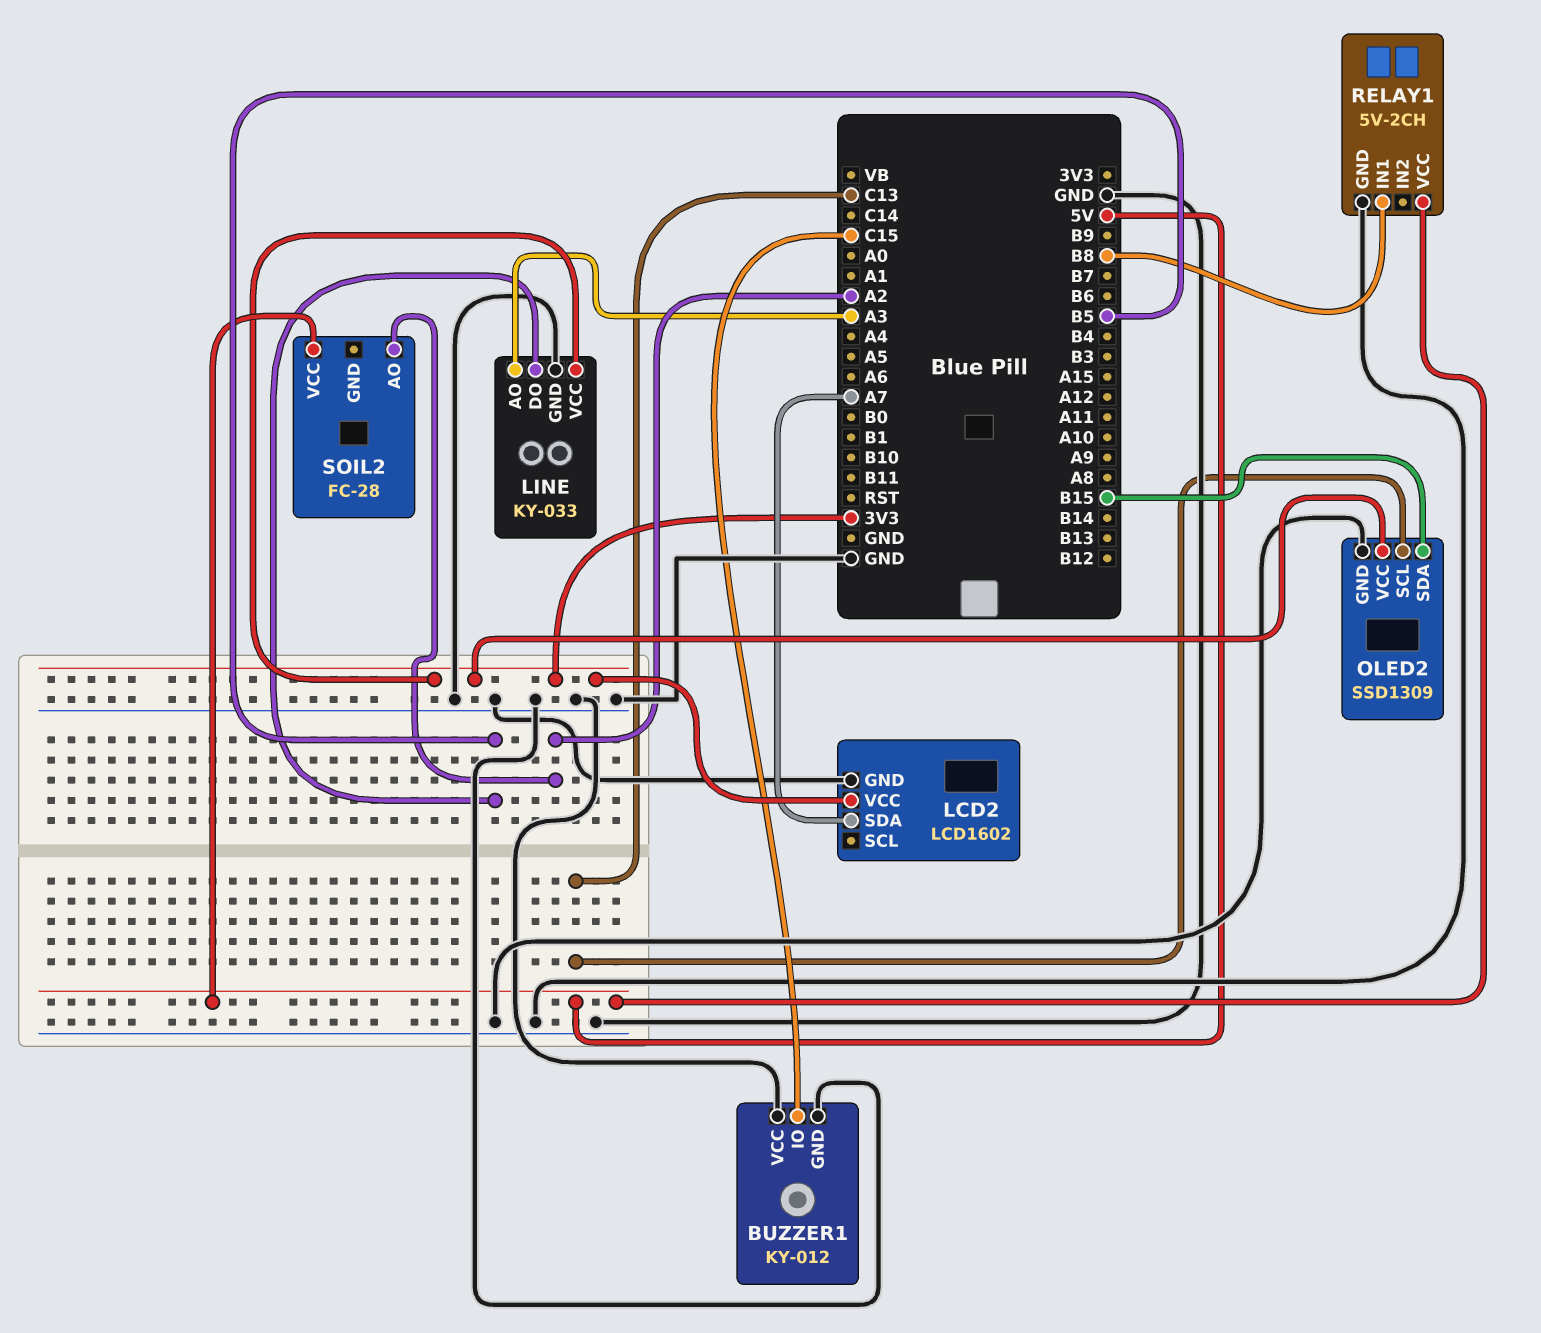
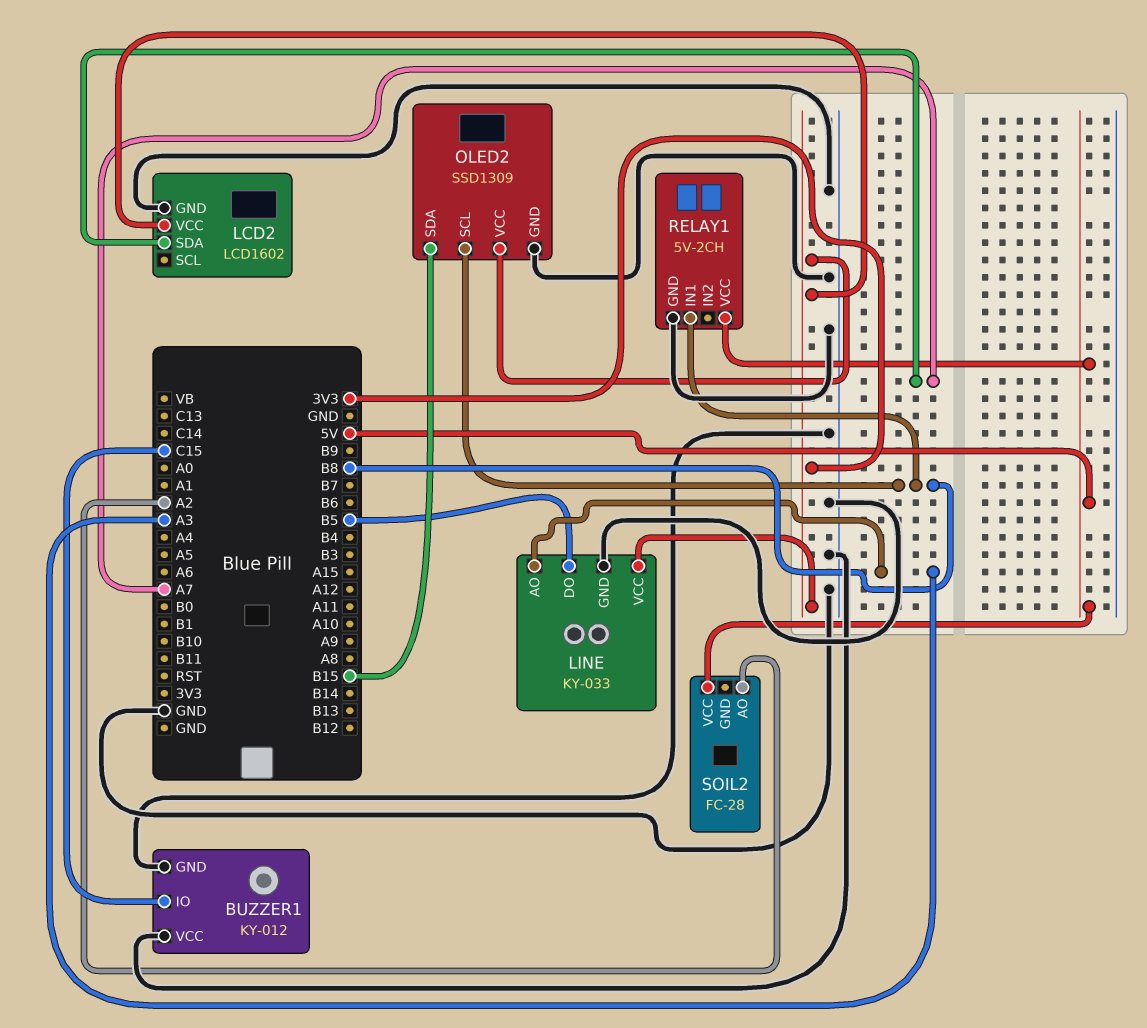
OLED2 pin SCL: C13 -> B8

